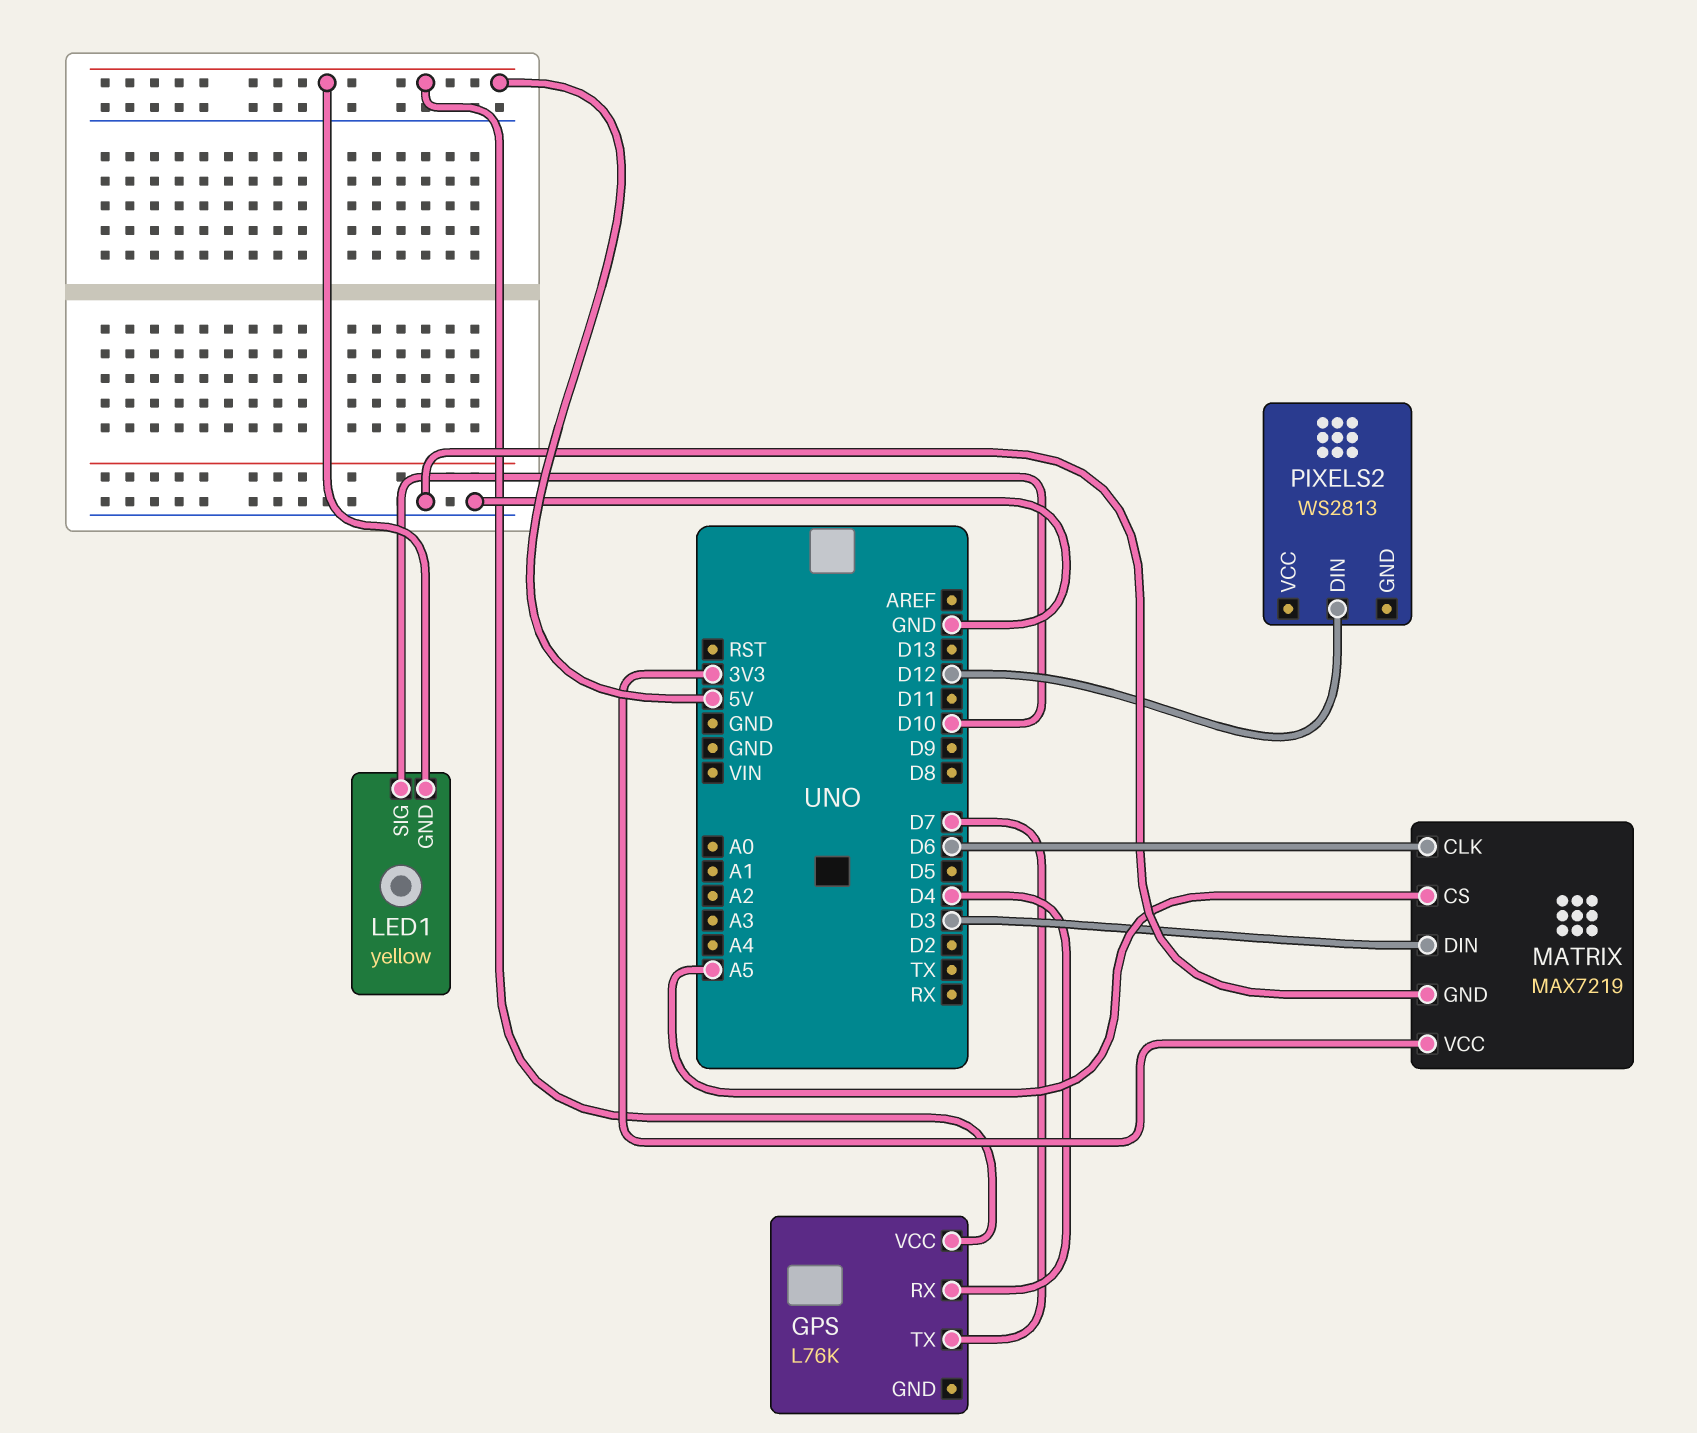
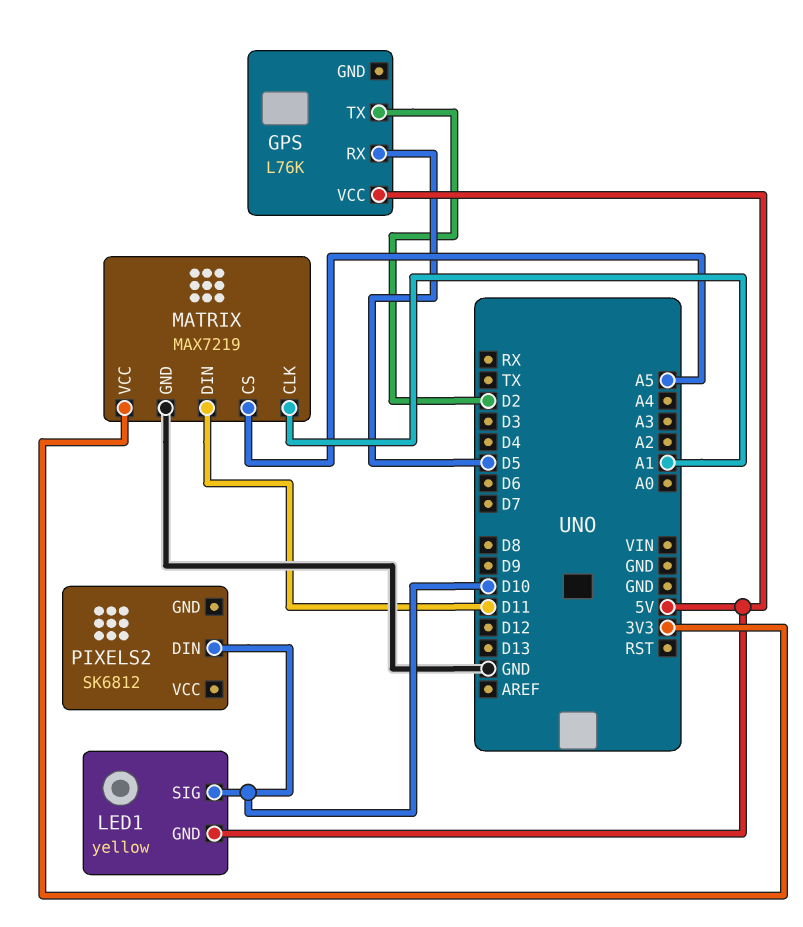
GPS pin RX: D4 -> D5
GPS pin TX: D7 -> D2
MATRIX pin CLK: D6 -> A1
MATRIX pin DIN: D3 -> D11
PIXELS2: WS2813 -> SK6812
PIXELS2 pin DIN: D12 -> D10

